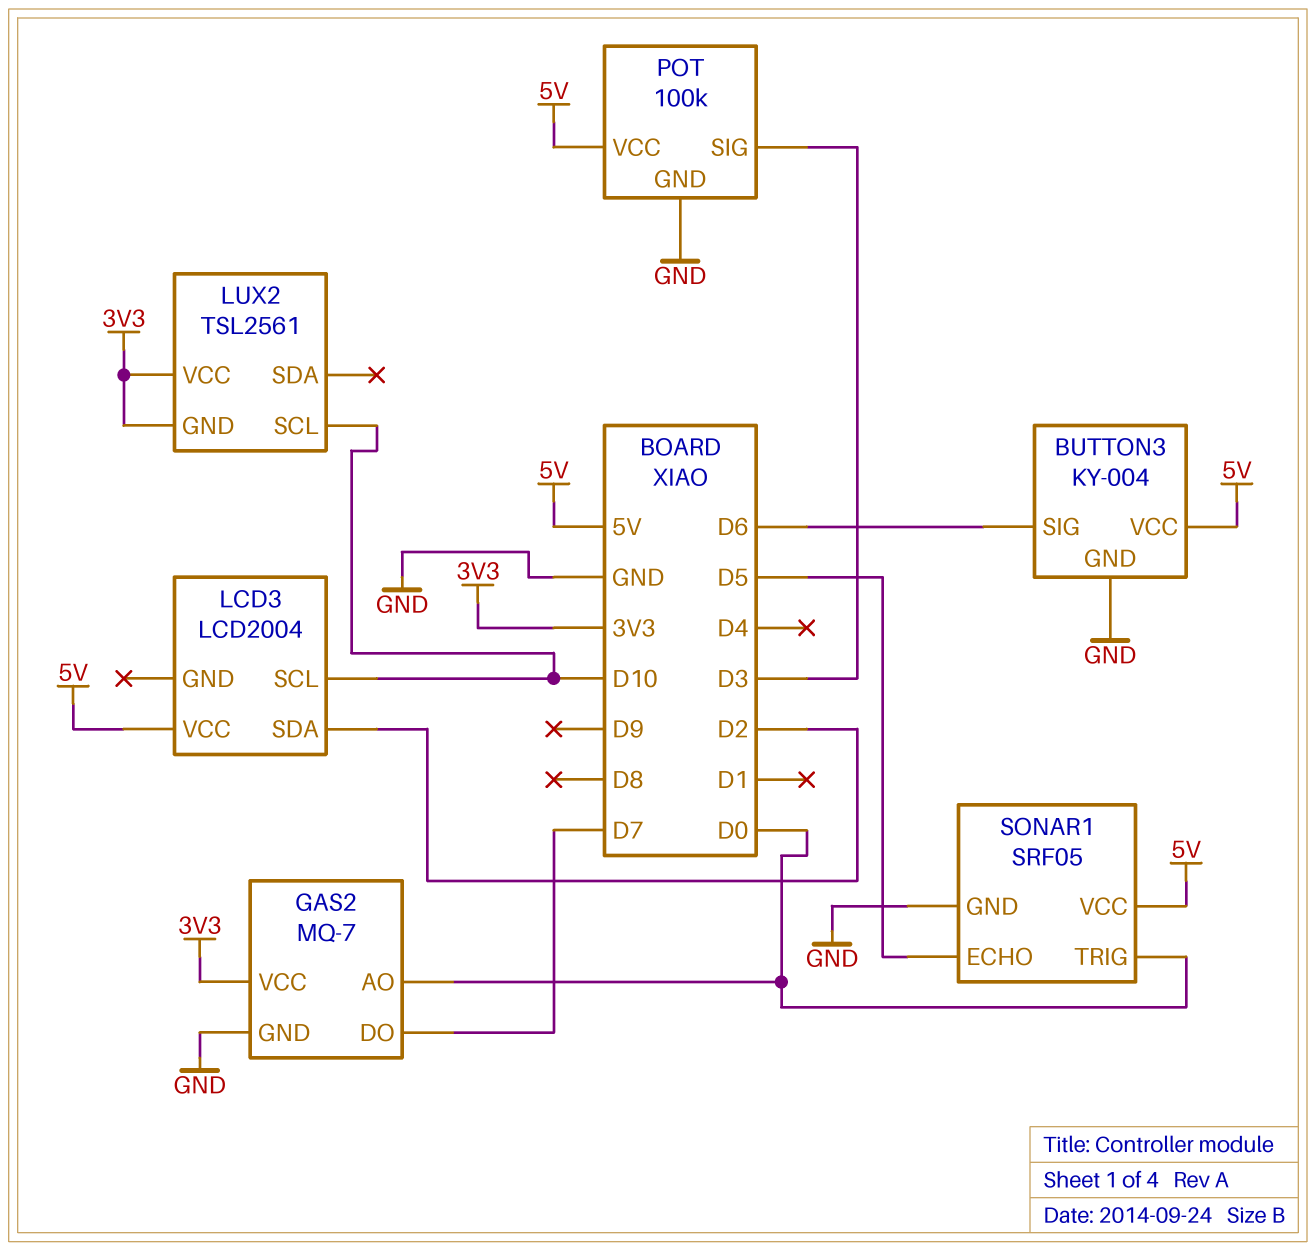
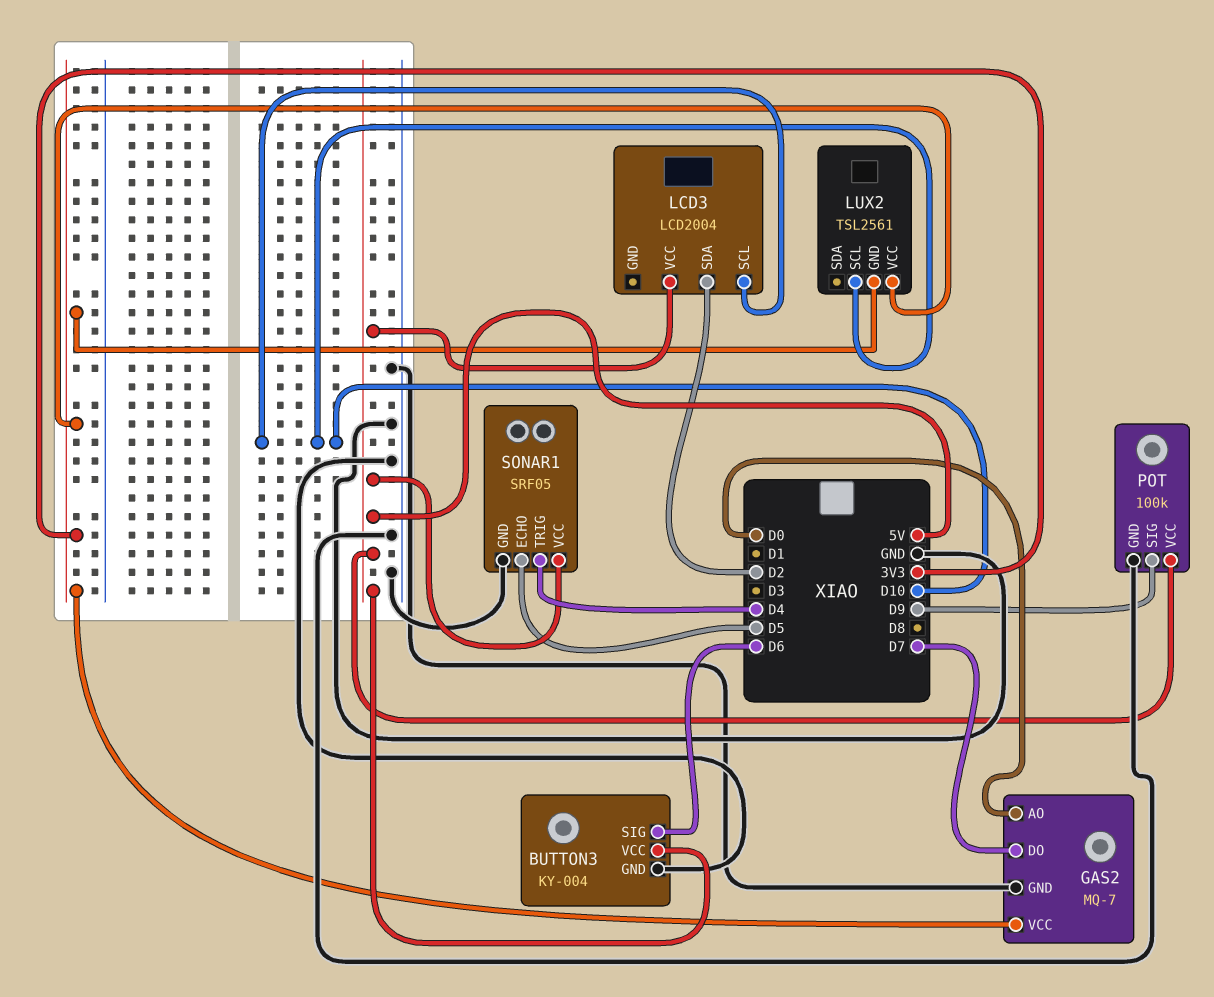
POT pin SIG: D3 -> D9
SONAR1 pin TRIG: D0 -> D4

